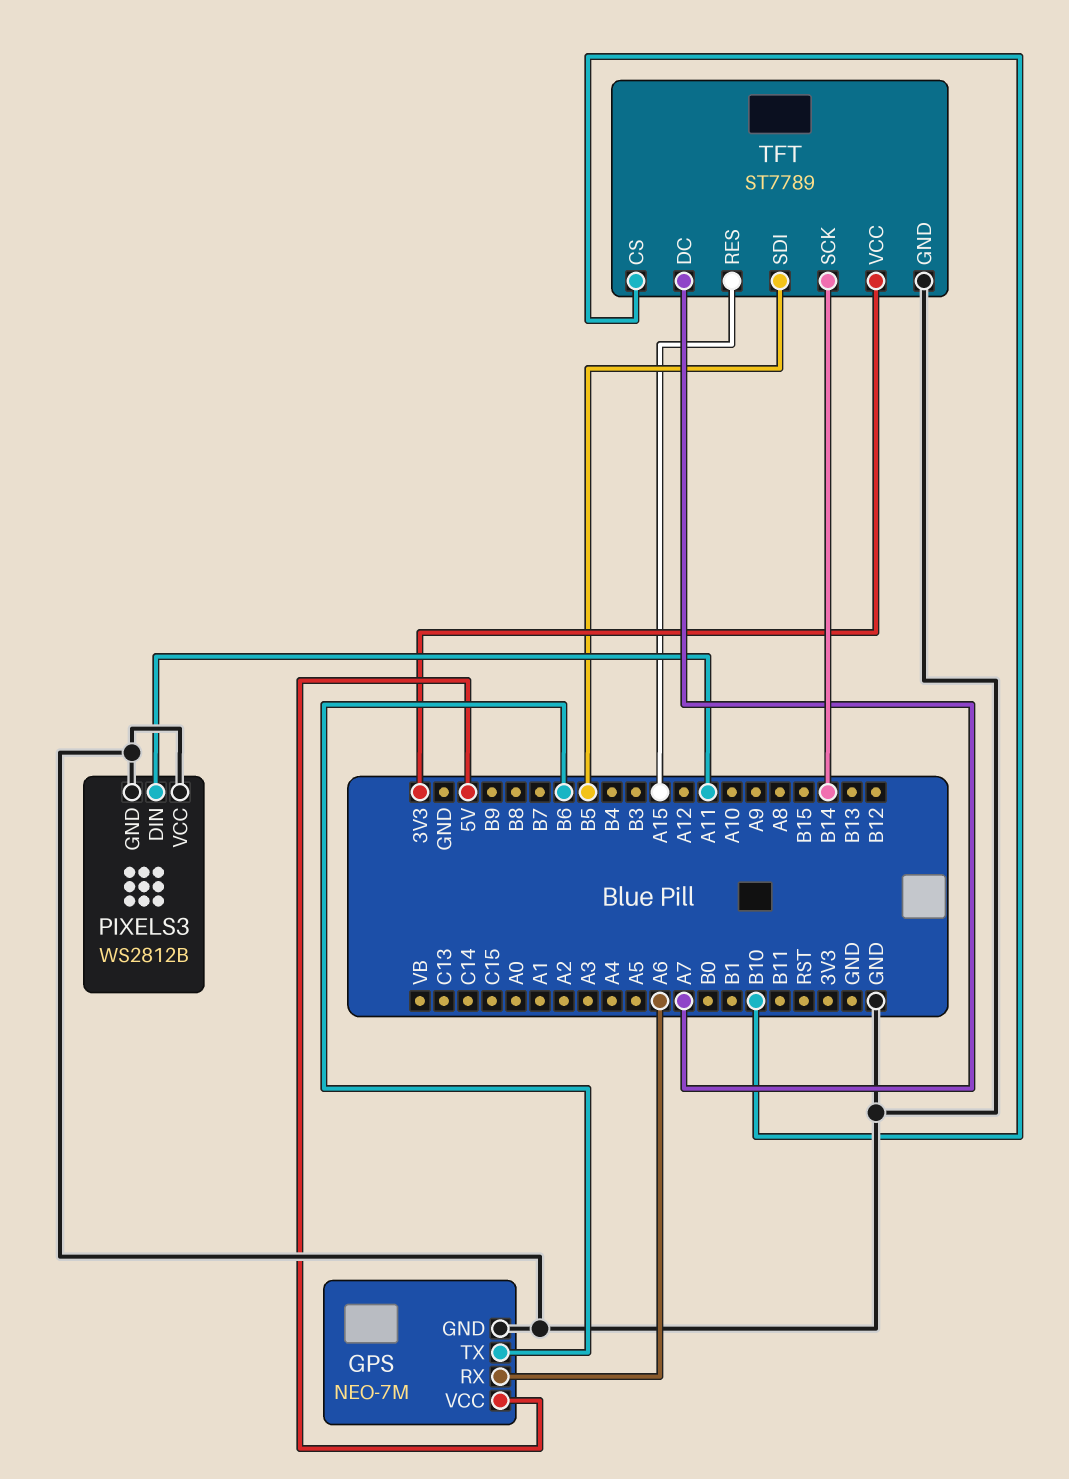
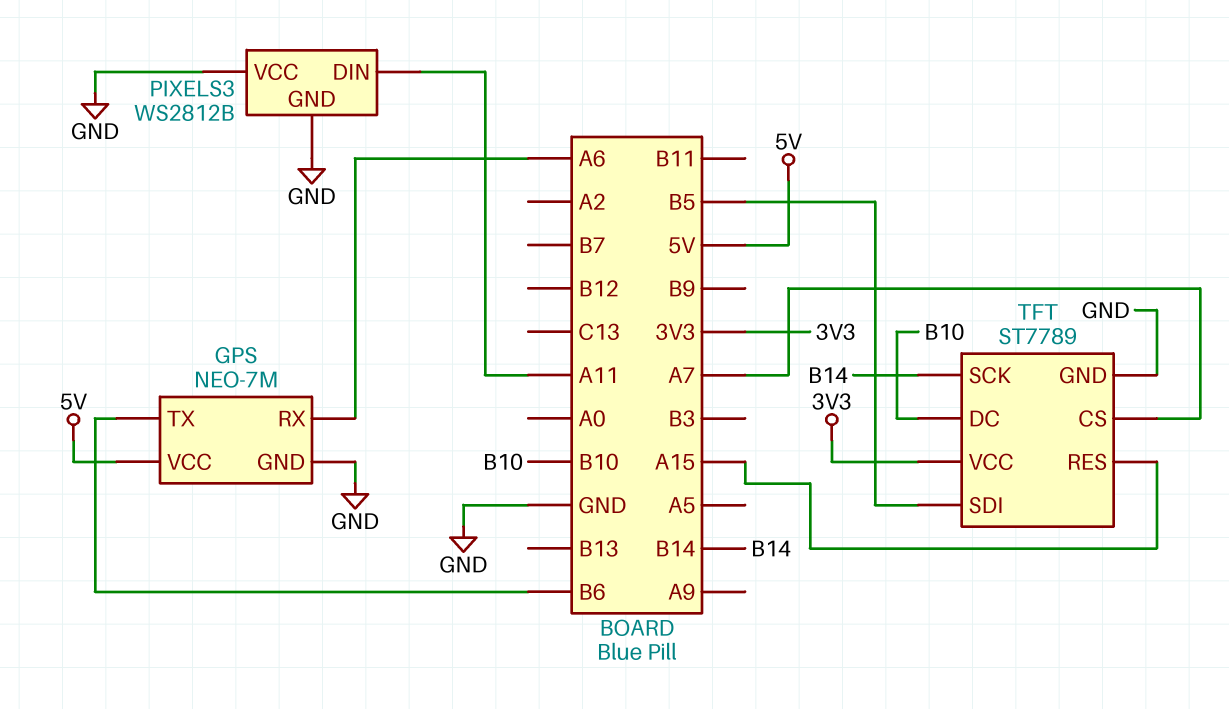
TFT pin CS: B10 -> A7
TFT pin DC: A7 -> B10

